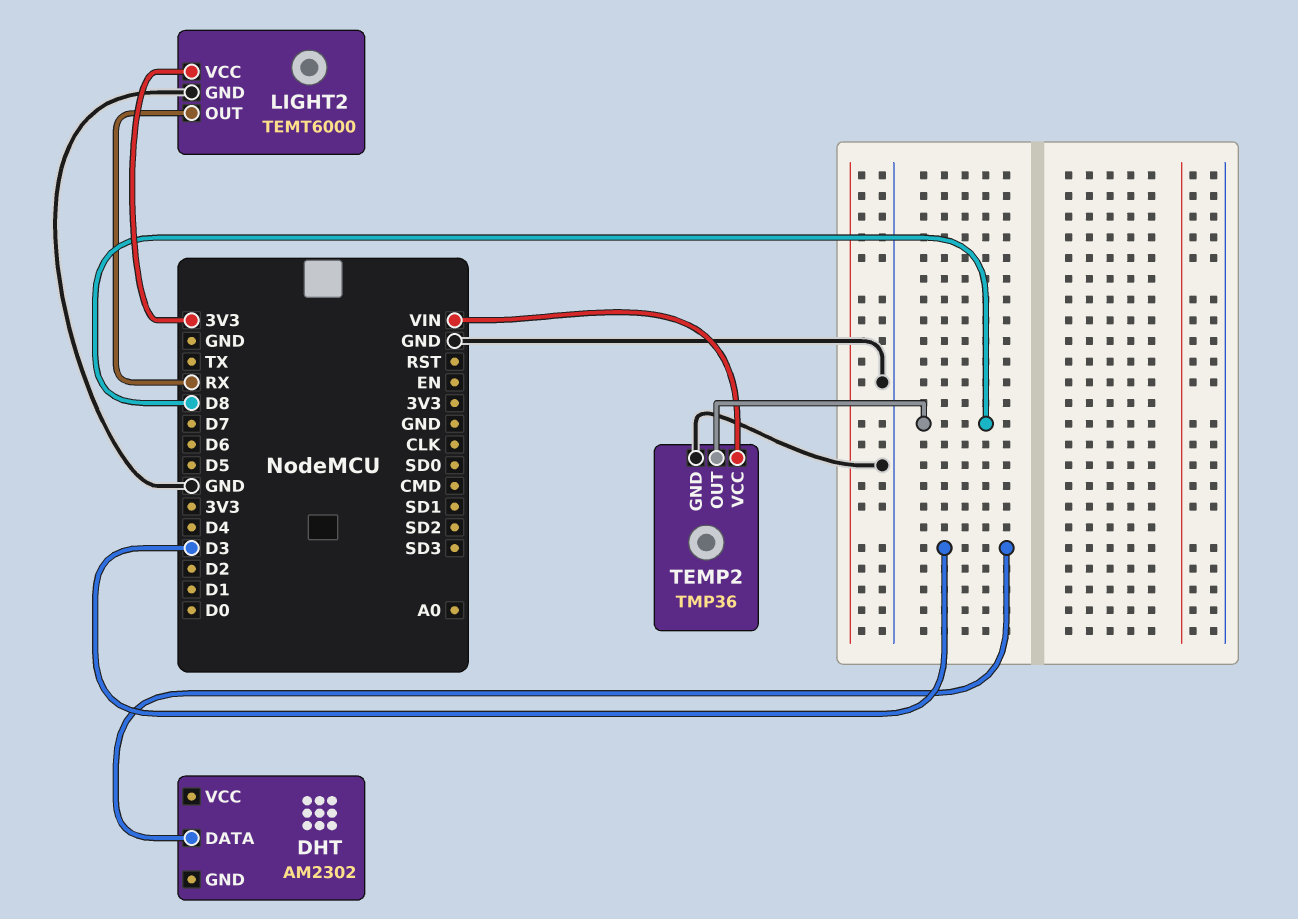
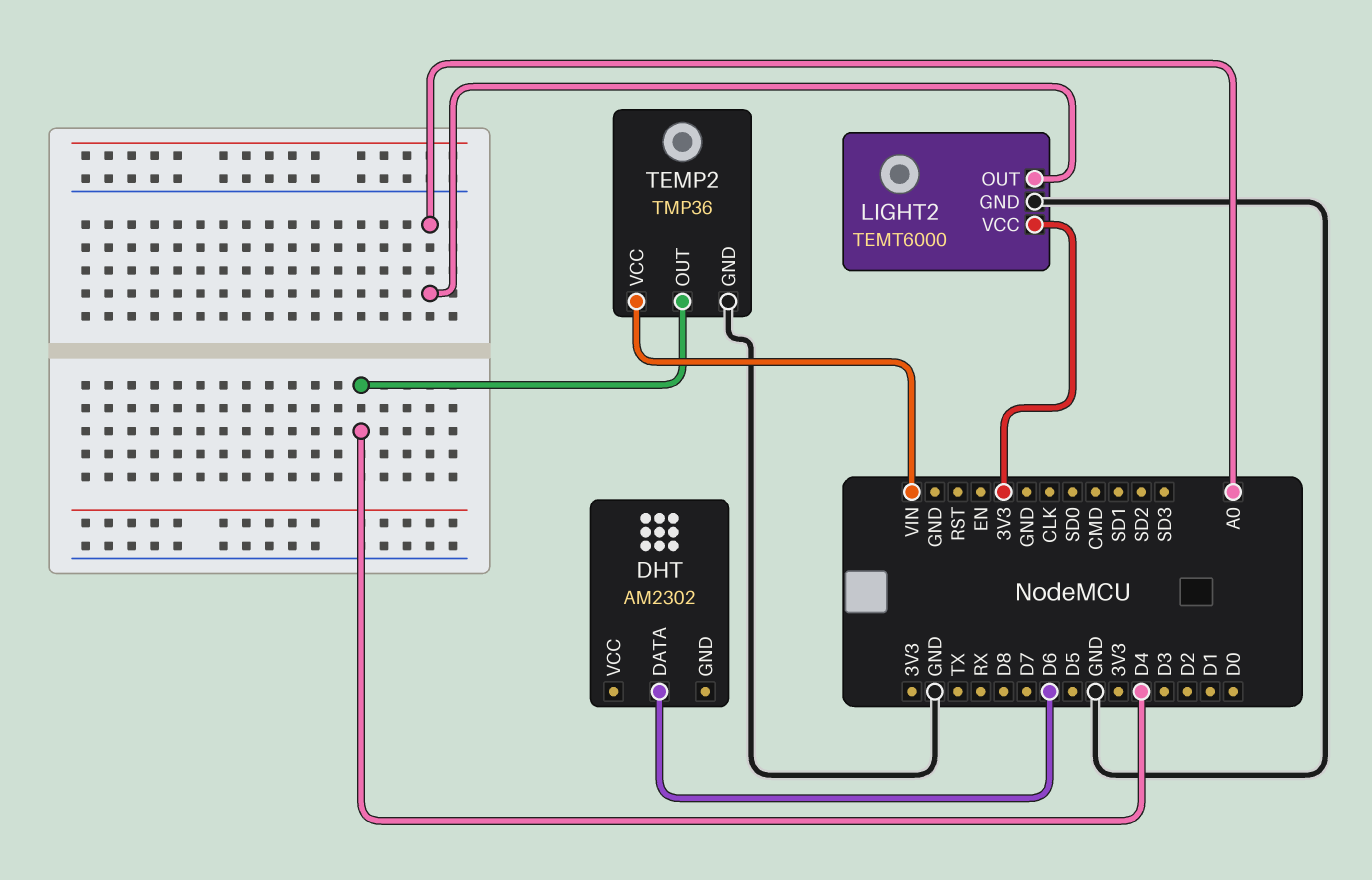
DHT pin DATA: D3 -> D6
LIGHT2 pin OUT: RX -> A0
TEMP2 pin OUT: D8 -> D4

